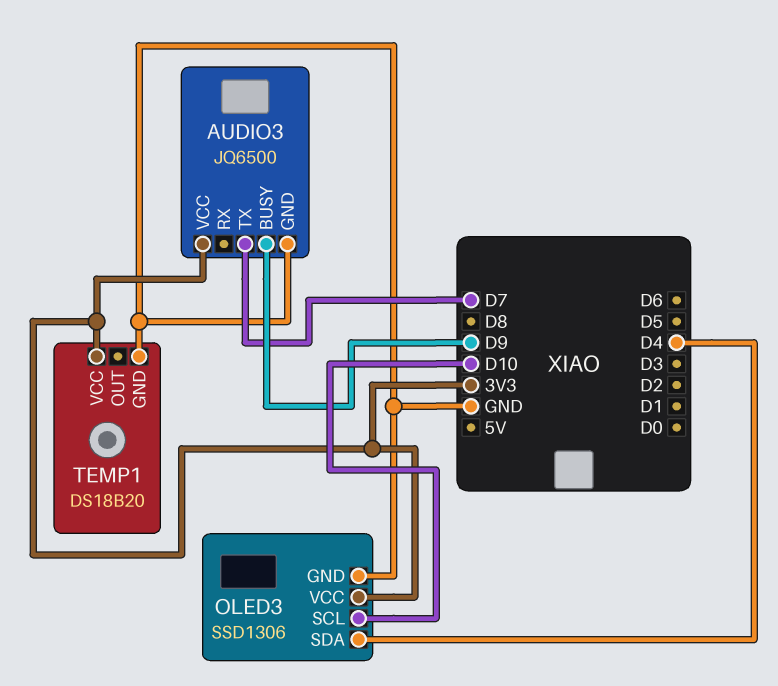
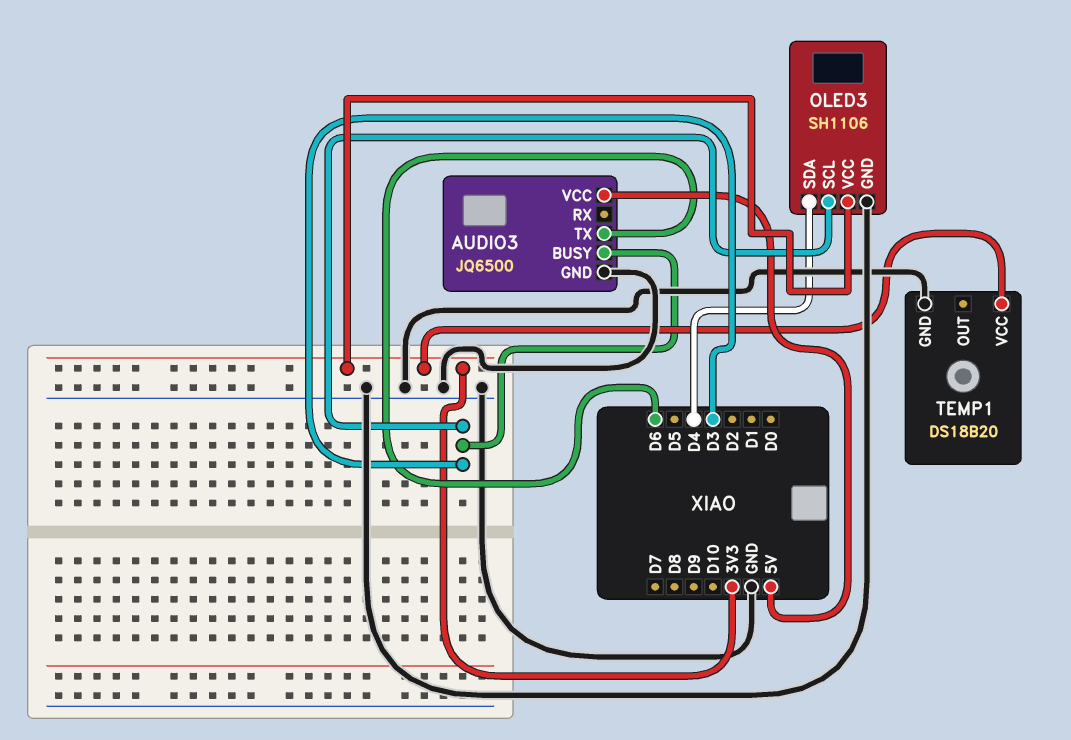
AUDIO3 pin BUSY: D9 -> D3
AUDIO3 pin TX: D7 -> D6
AUDIO3 pin VCC: 3V3 -> 5V
OLED3: SSD1306 -> SH1106
OLED3 pin SCL: D10 -> D3

